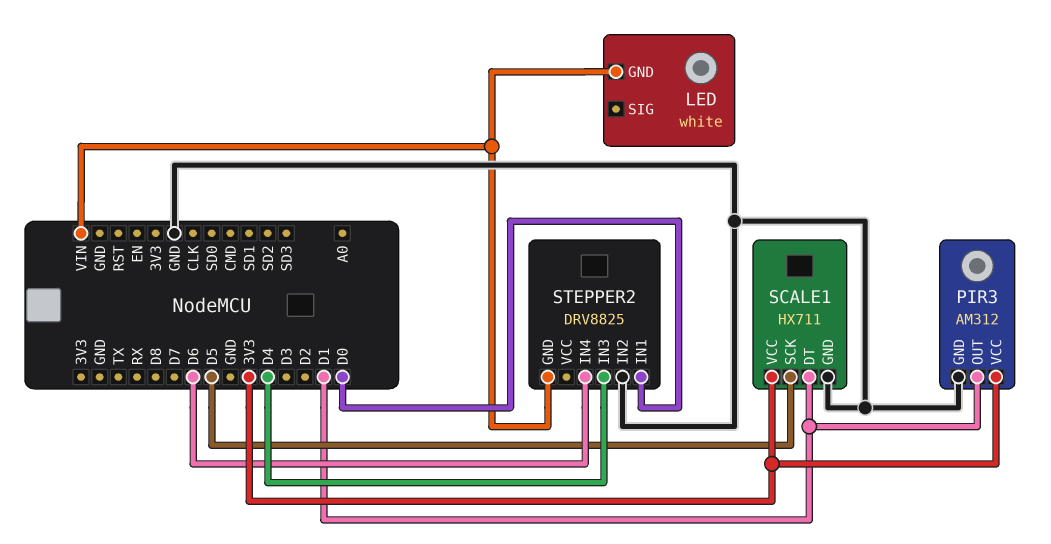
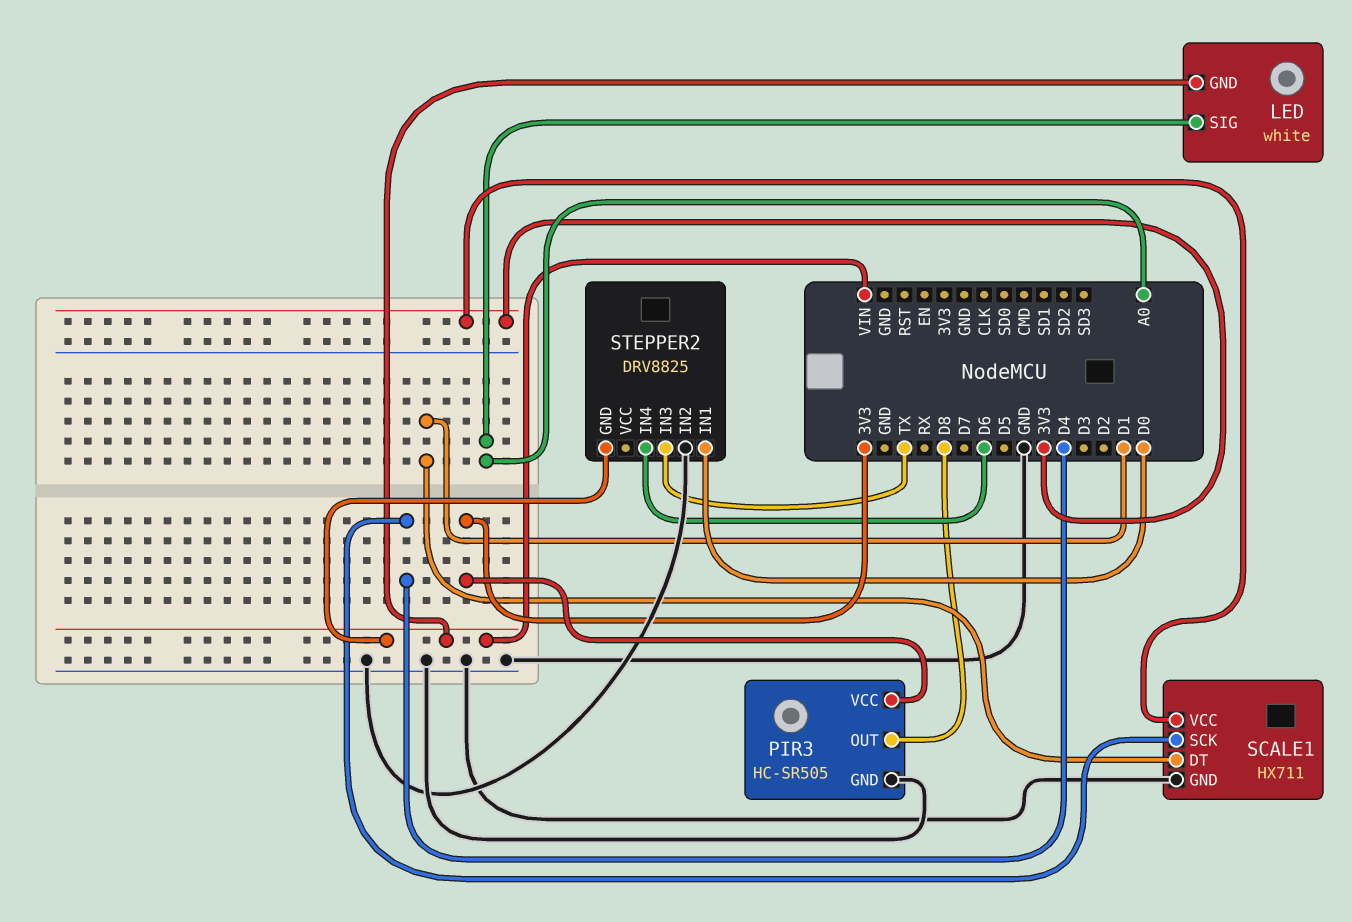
LED pin SIG: none -> A0
PIR3: AM312 -> HC-SR505
PIR3 pin OUT: D1 -> D8
SCALE1 pin SCK: D5 -> D4
STEPPER2 pin IN3: D4 -> TX

